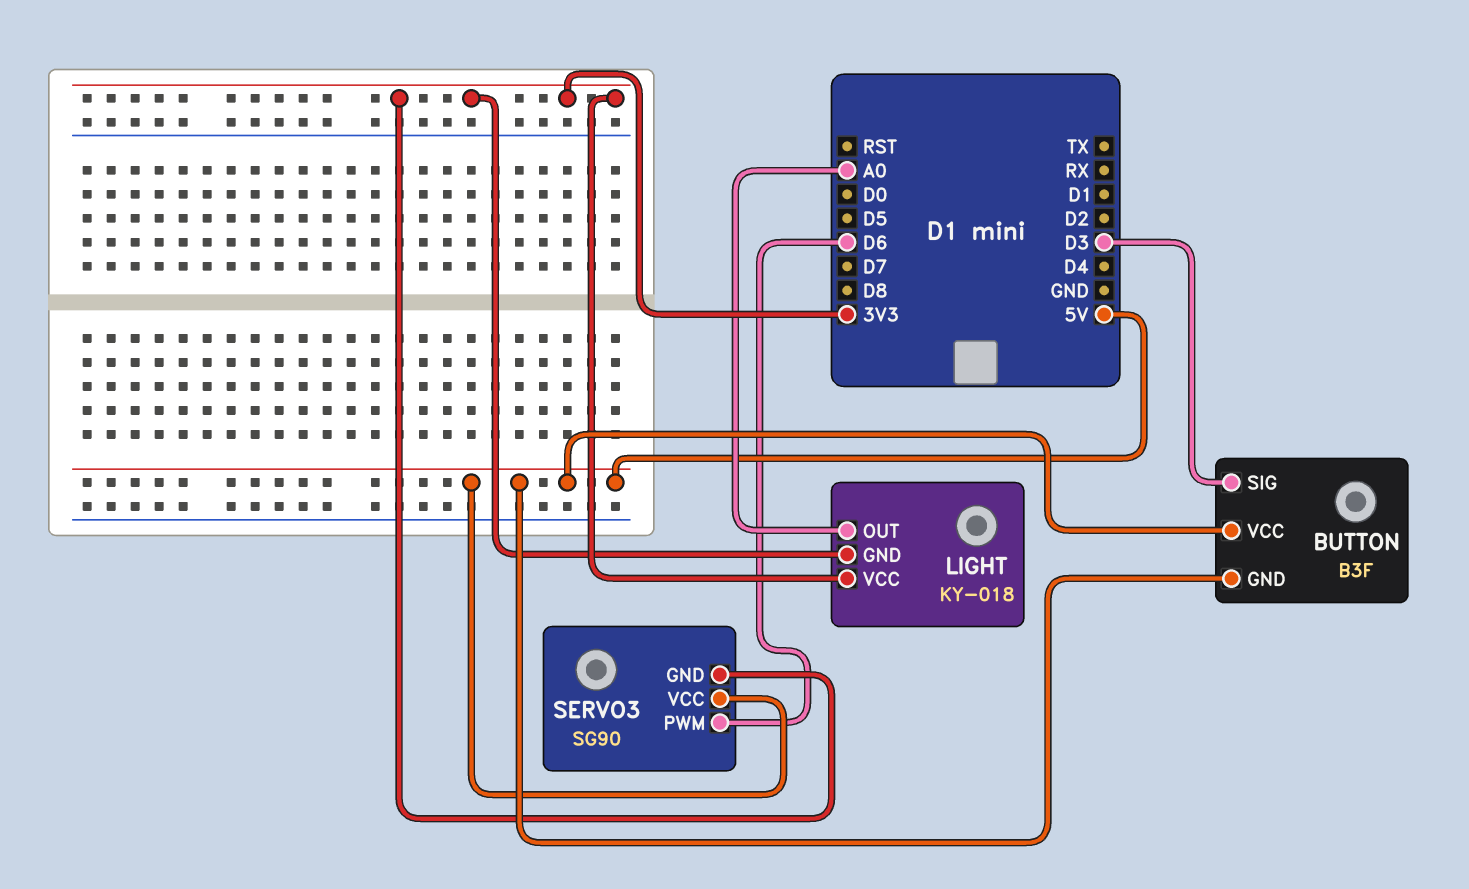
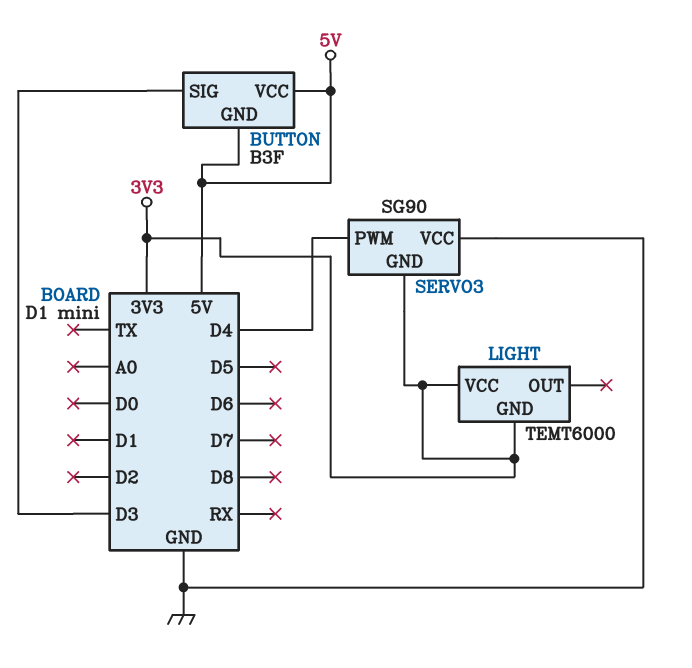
LIGHT: KY-018 -> TEMT6000
LIGHT pin OUT: A0 -> none
SERVO3 pin PWM: D6 -> D4
SERVO3 pin VCC: 5V -> GND

